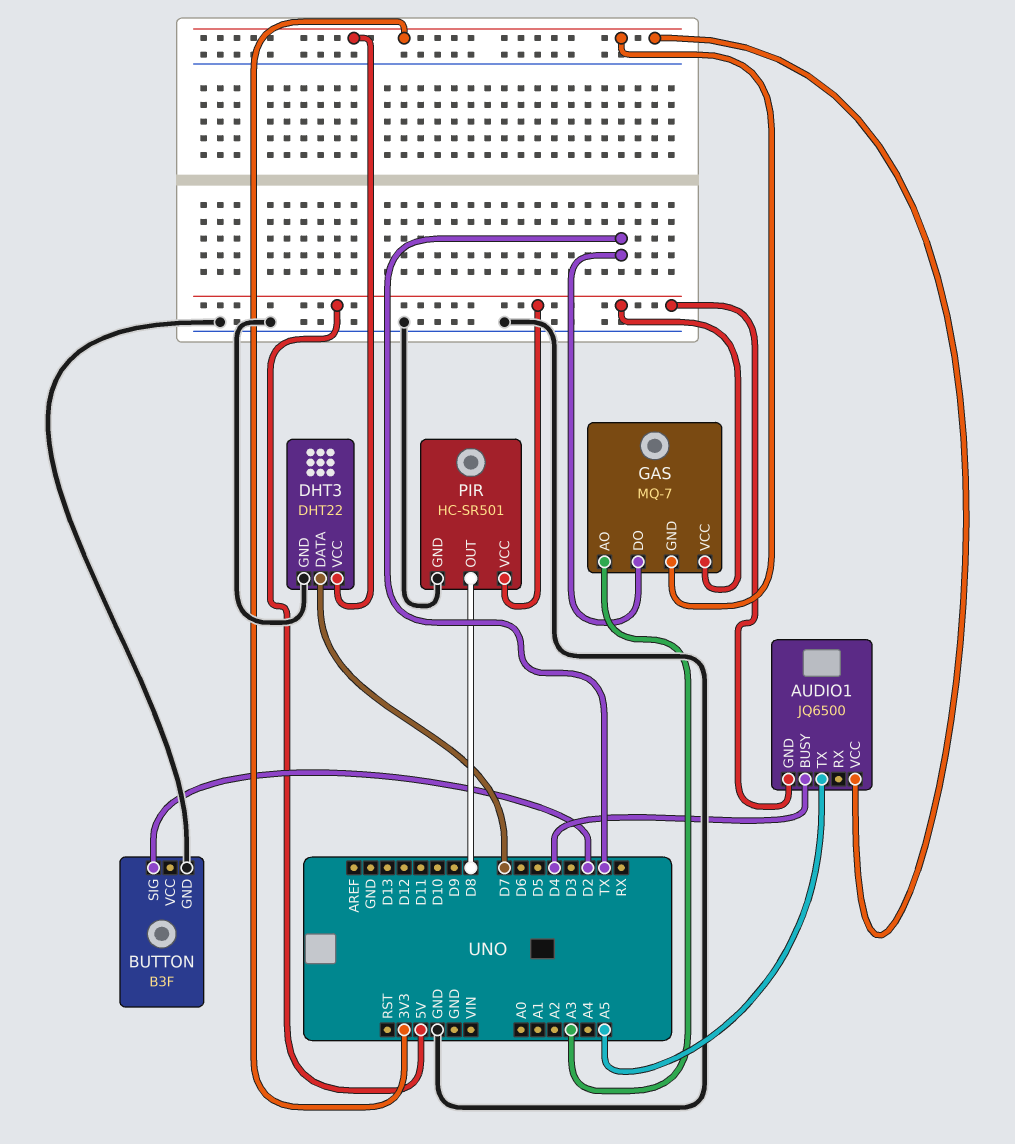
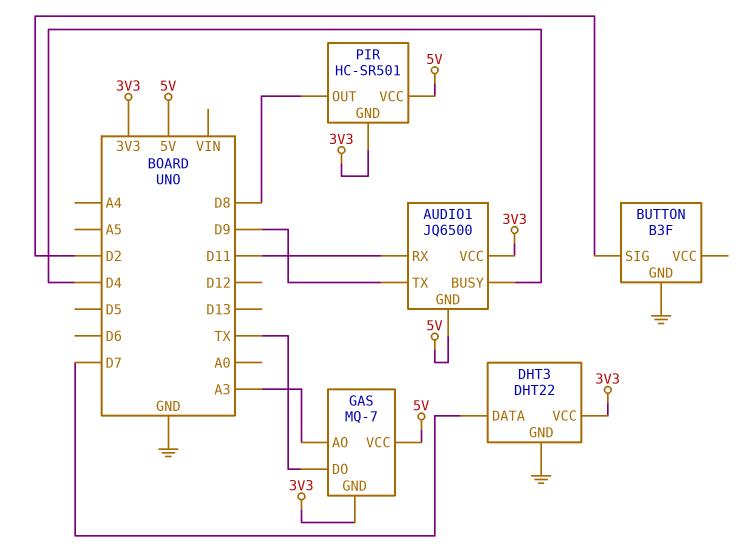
AUDIO1 pin RX: none -> D11
AUDIO1 pin TX: A5 -> D9
PIR pin GND: GND -> 3V3

